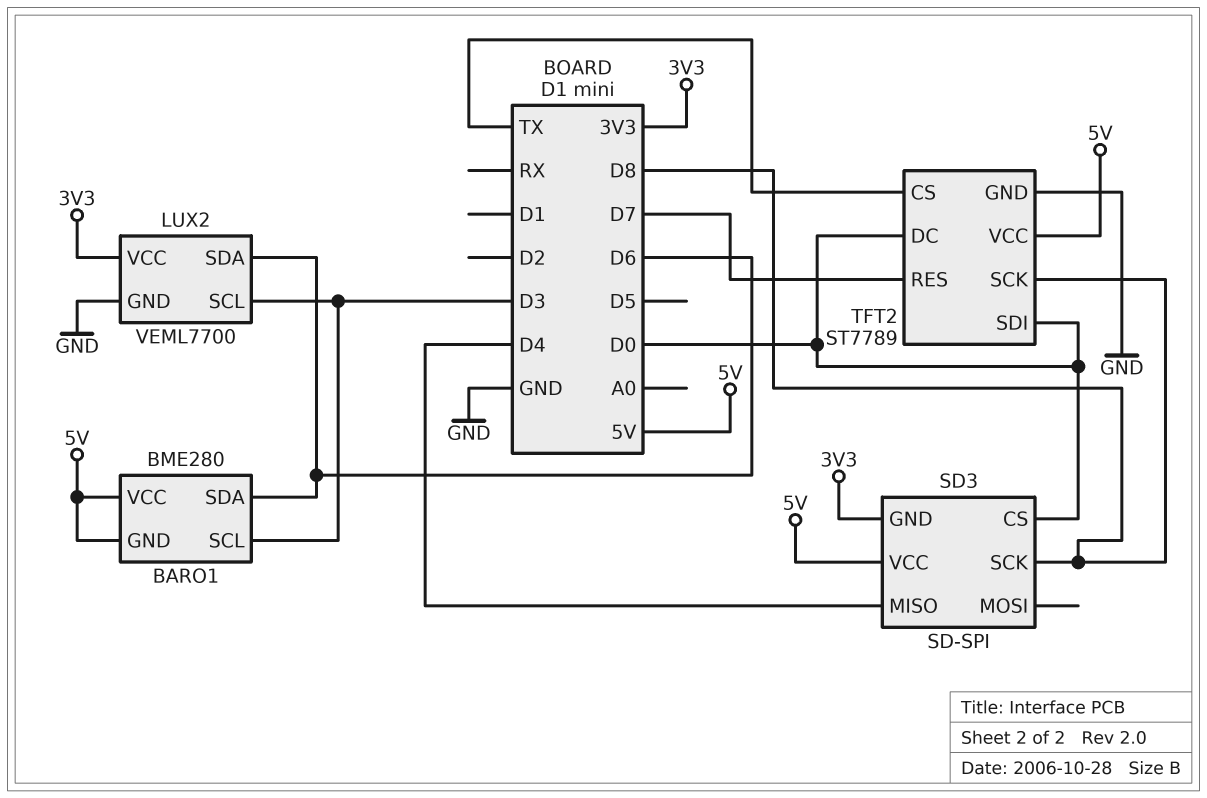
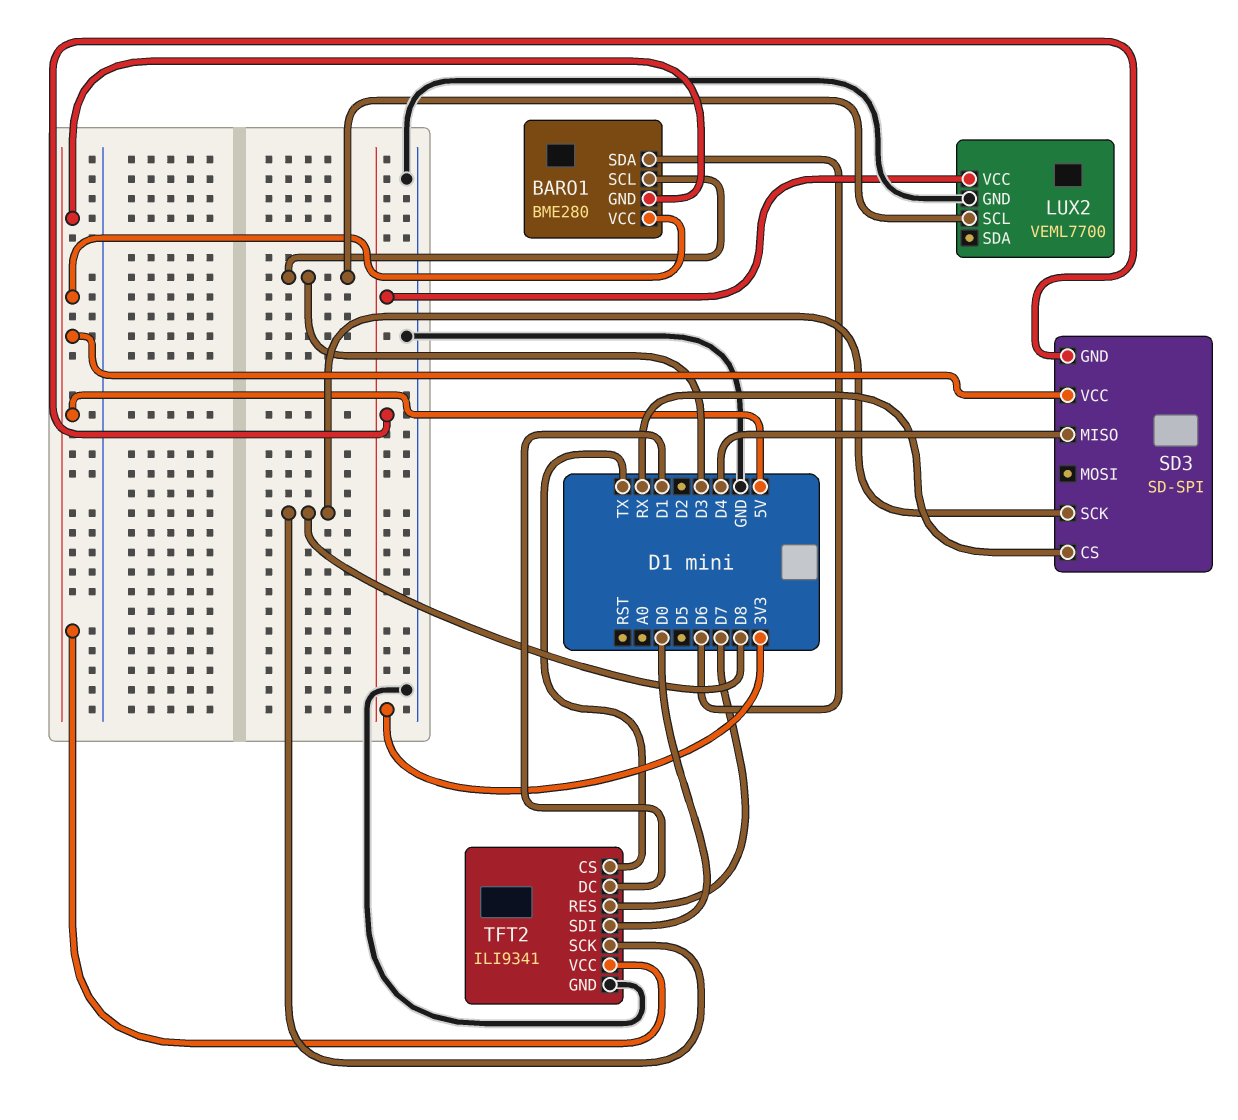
LUX2 pin SDA: D6 -> none
SD3 pin CS: D0 -> RX
TFT2: ST7789 -> ILI9341
TFT2 pin DC: D0 -> D1

